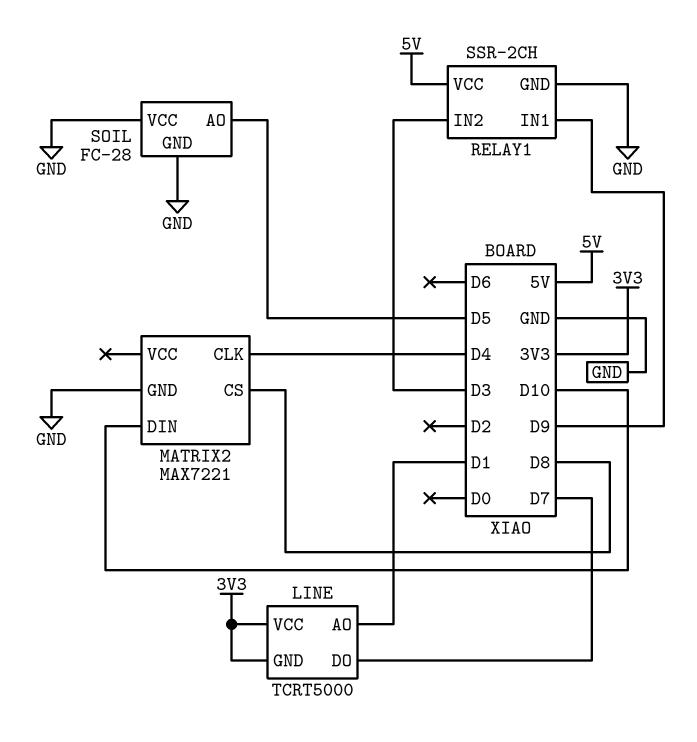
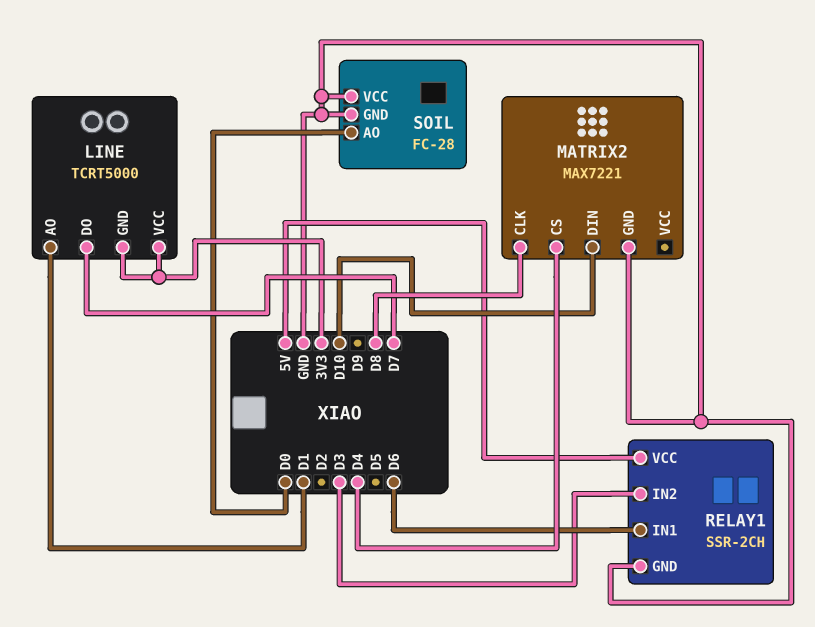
MATRIX2 pin CLK: D4 -> D8
MATRIX2 pin CS: D8 -> D4
RELAY1 pin IN1: D9 -> D6
SOIL pin AO: D5 -> D0

